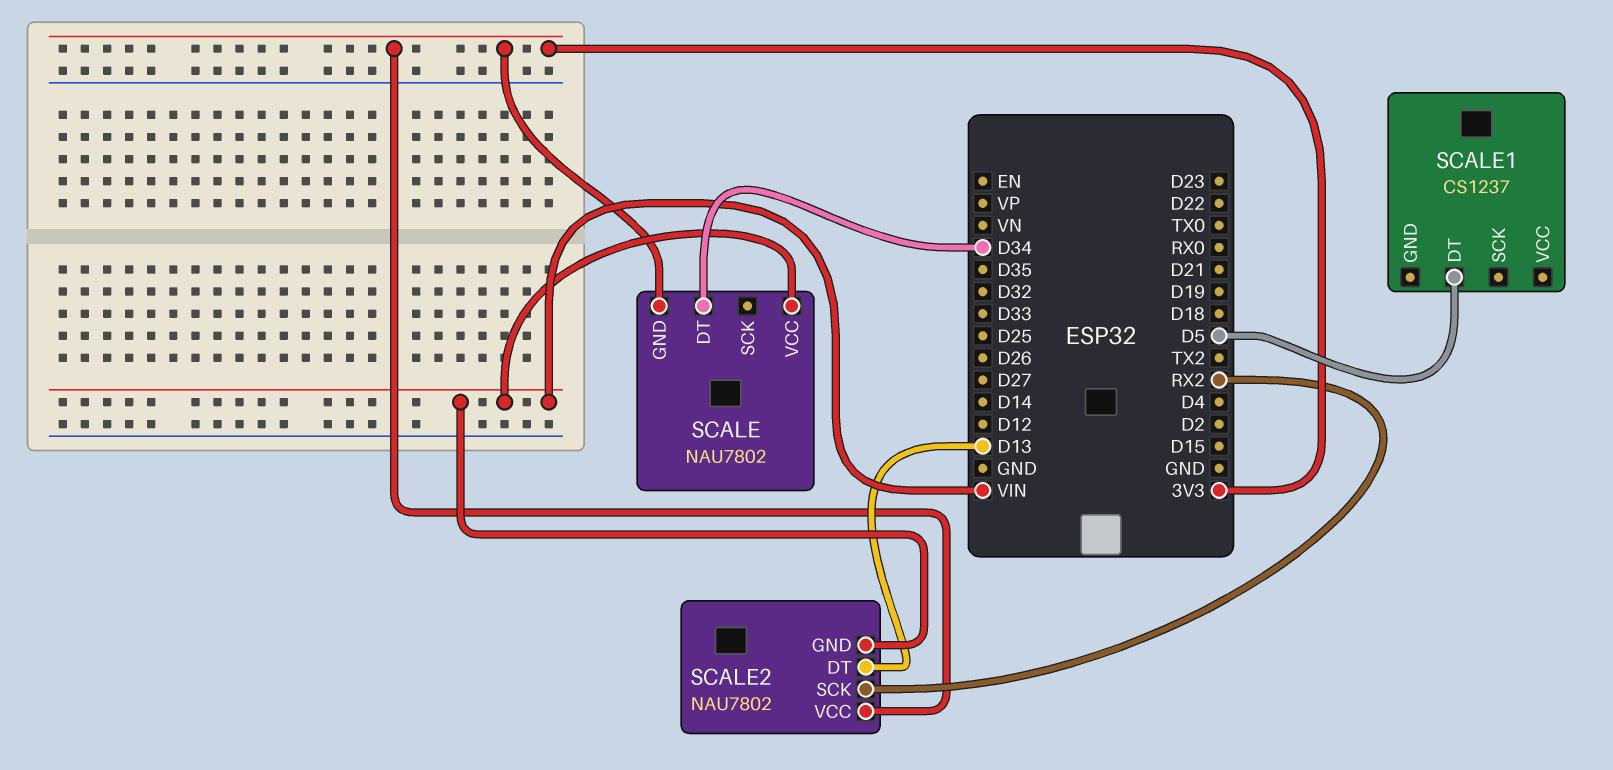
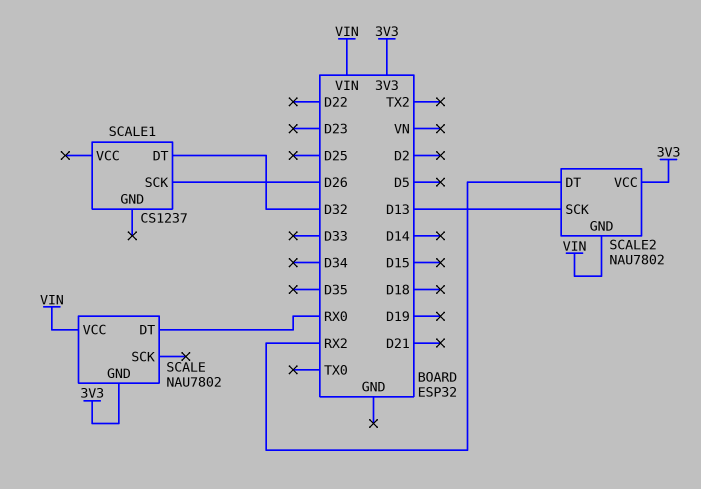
SCALE pin DT: D34 -> RX0
SCALE1 pin DT: D5 -> D32
SCALE1 pin SCK: none -> D26
SCALE2 pin DT: D13 -> RX2
SCALE2 pin SCK: RX2 -> D13

